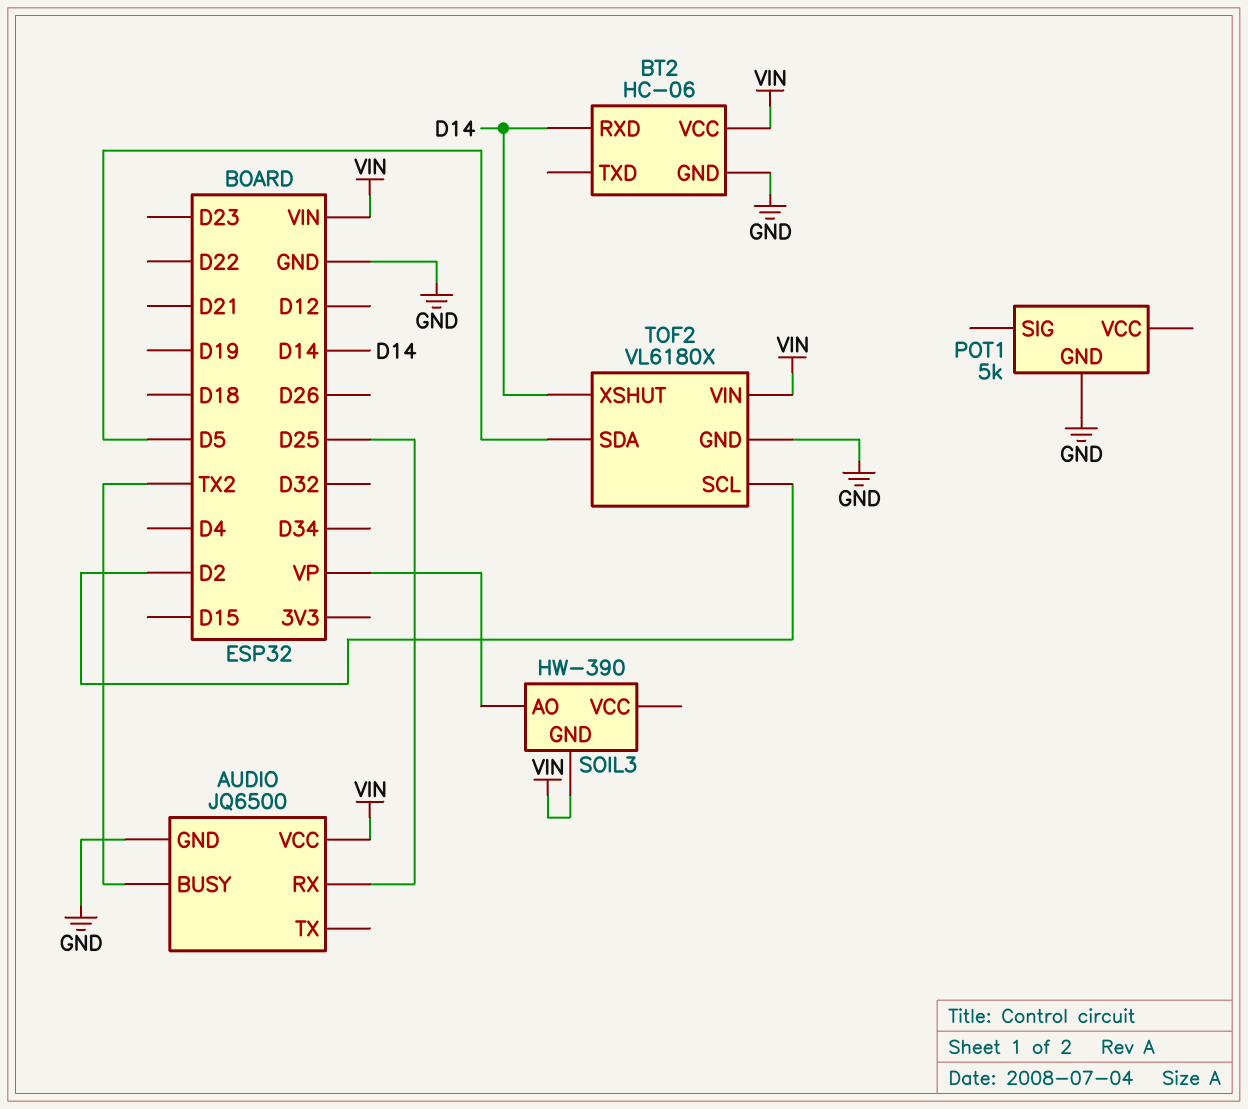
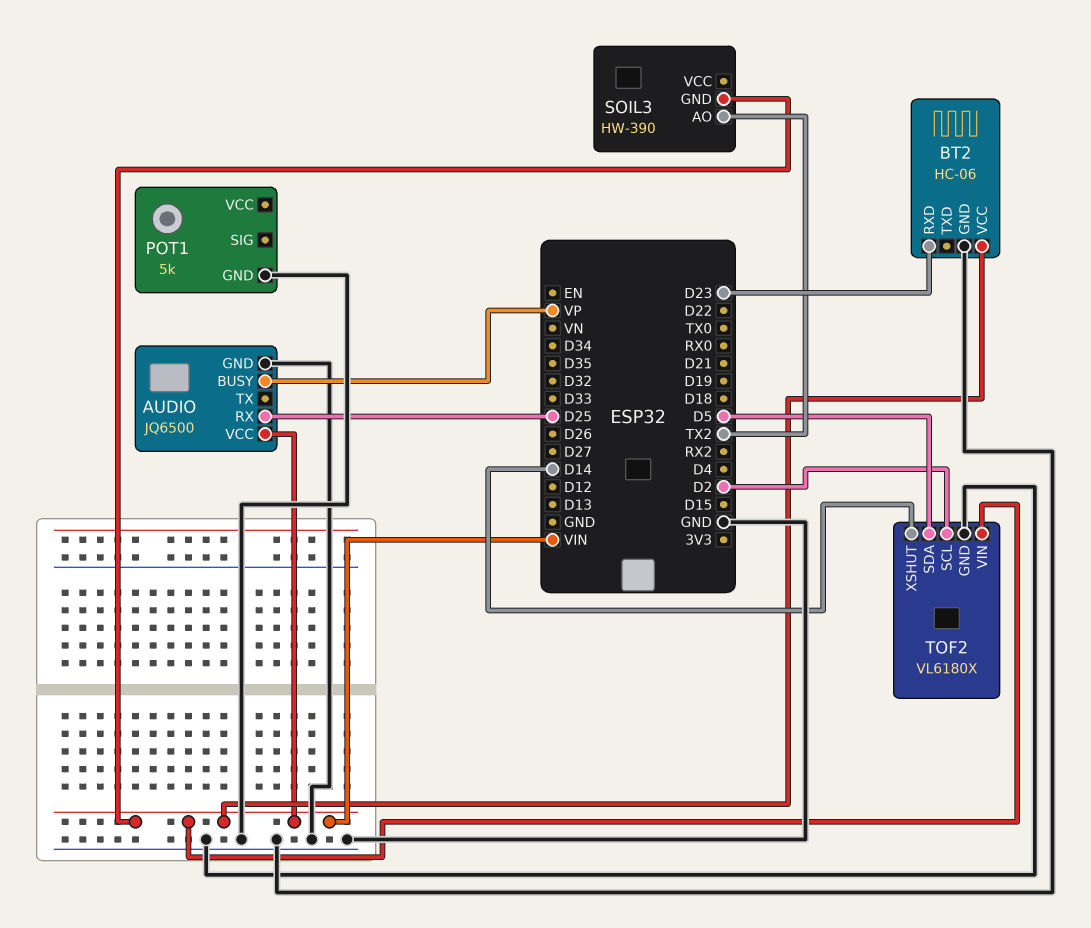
AUDIO pin BUSY: TX2 -> VP
BT2 pin RXD: D14 -> D23
SOIL3 pin AO: VP -> TX2

